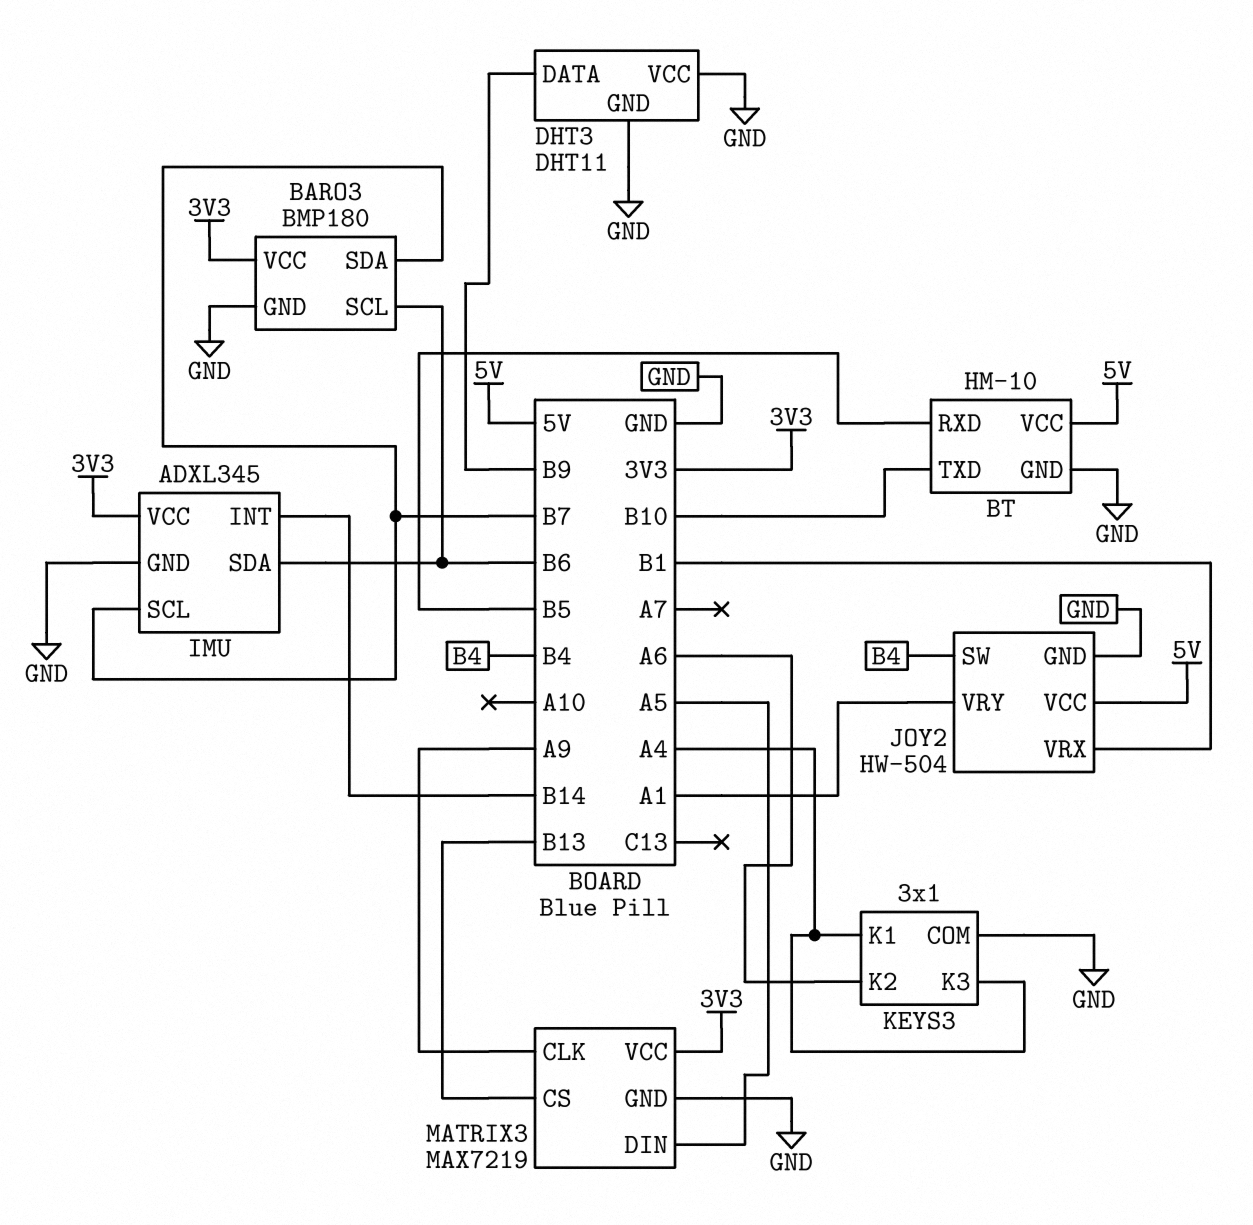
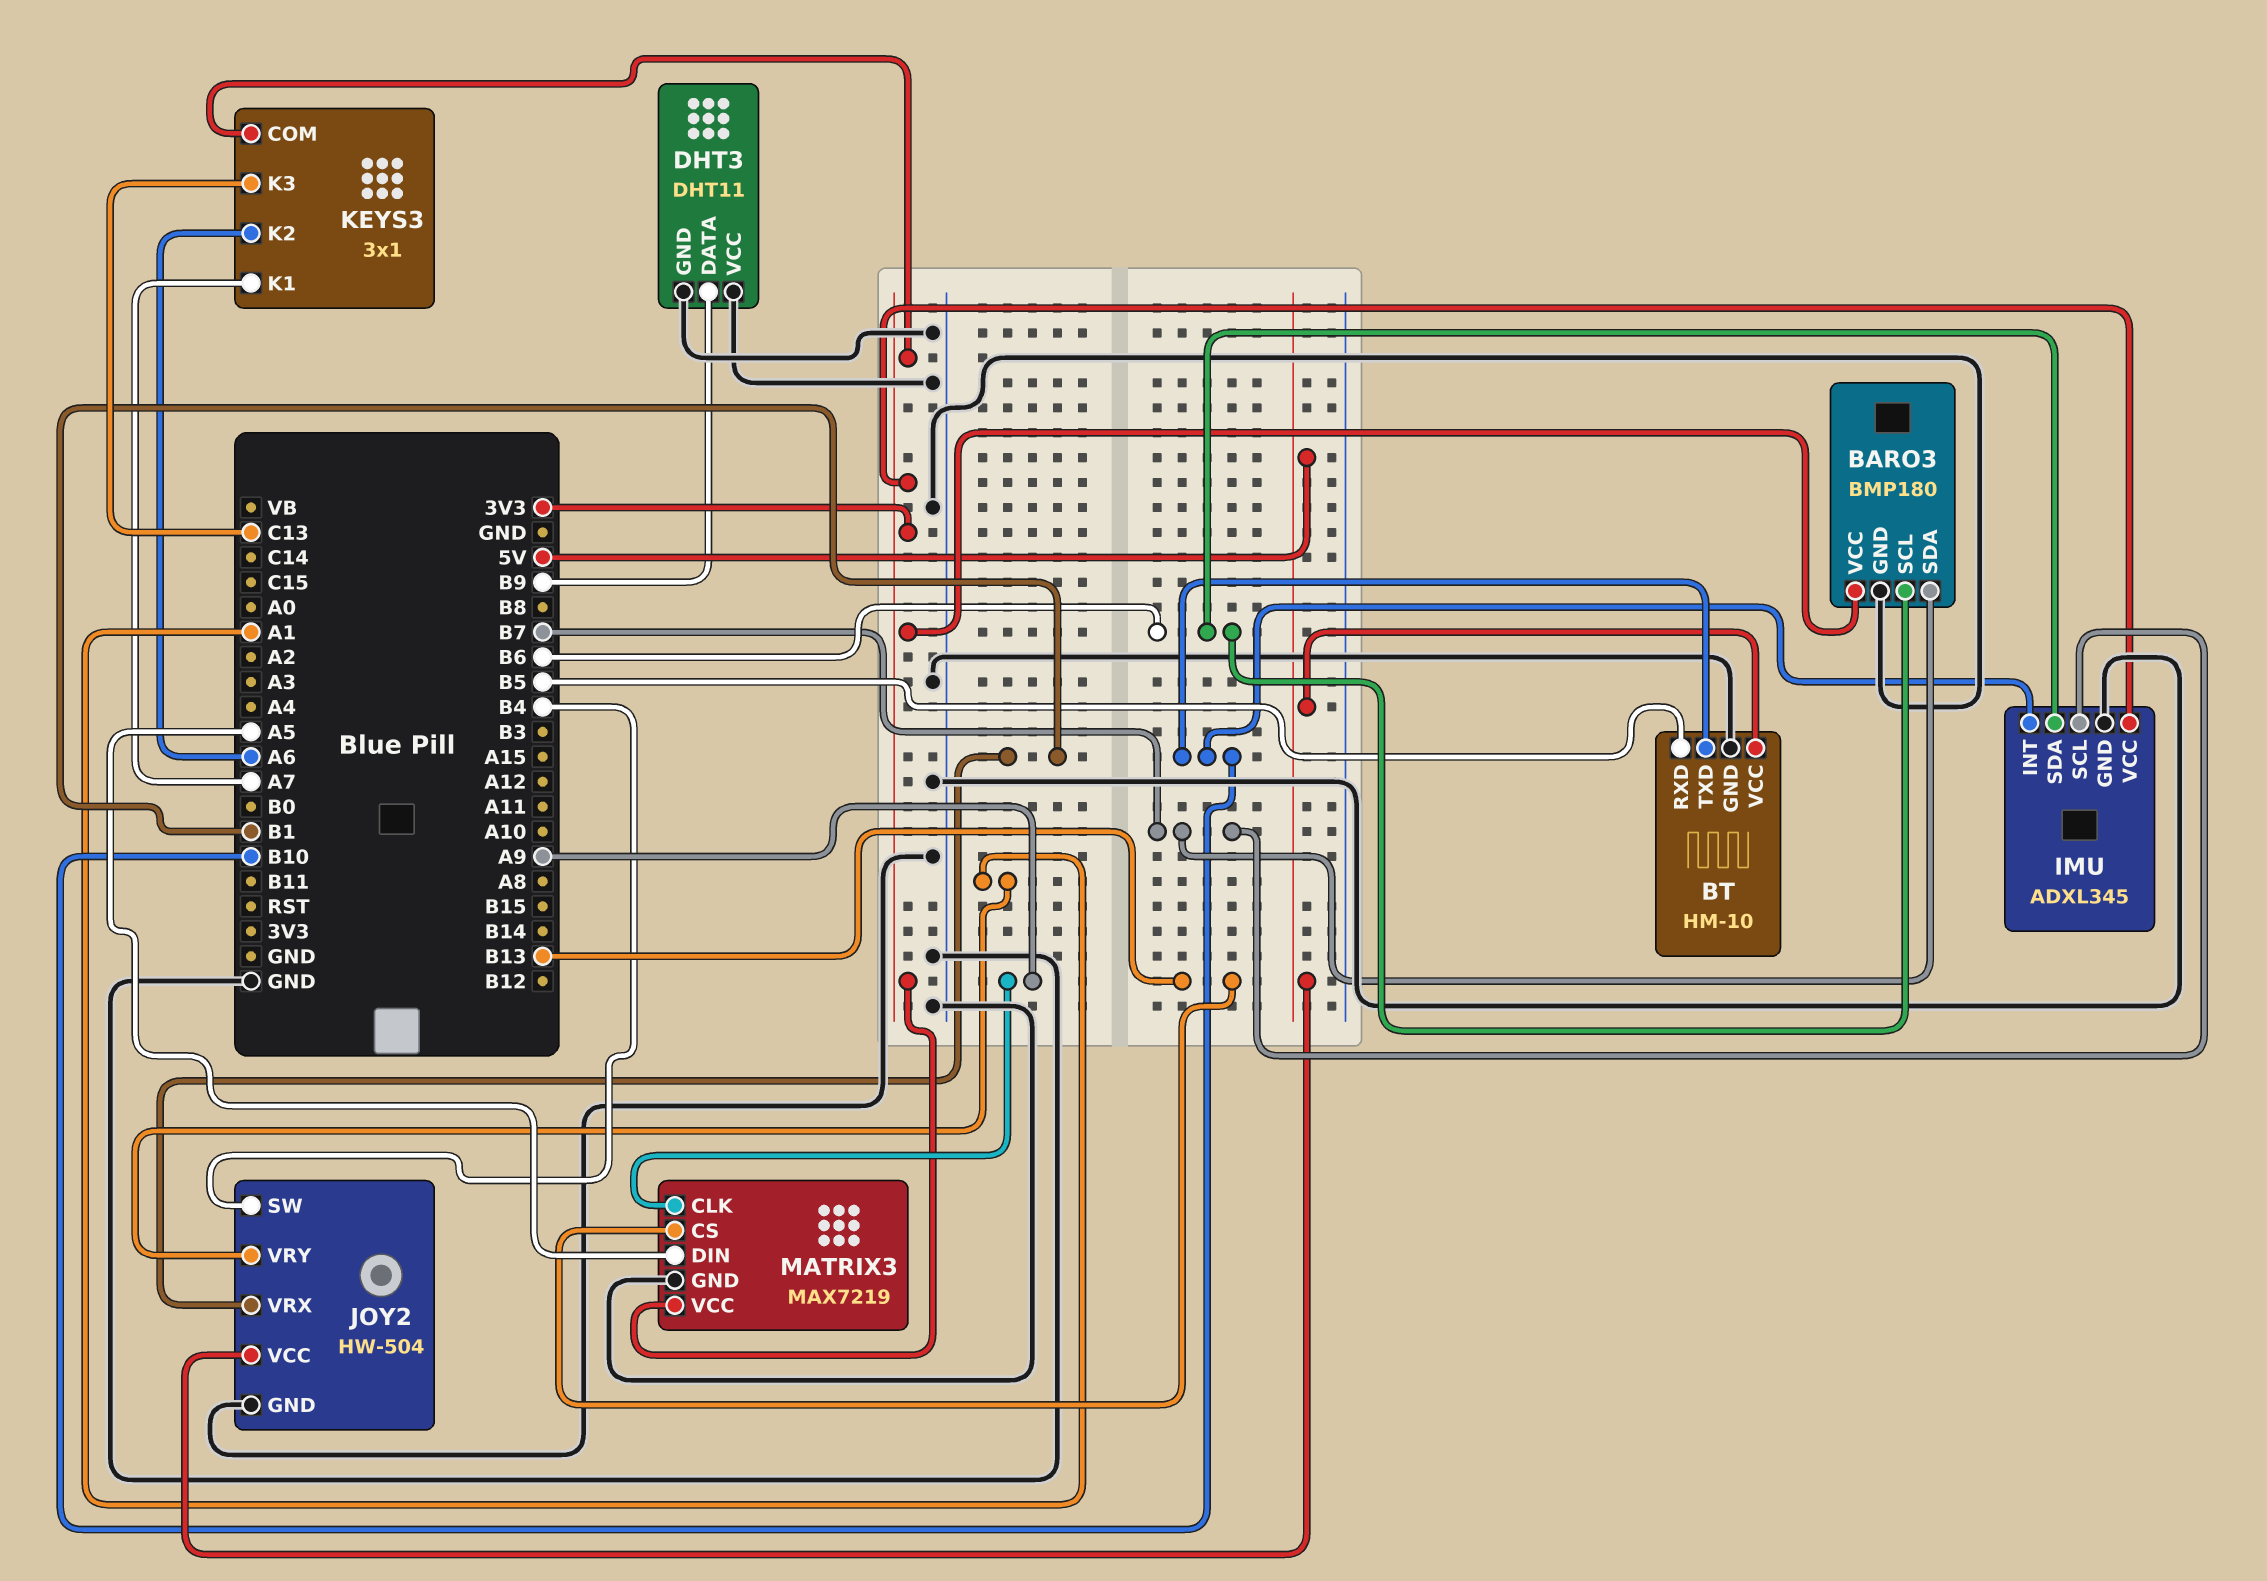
IMU pin INT: B14 -> B10
KEYS3 pin COM: GND -> 3V3
KEYS3 pin K1: A4 -> A7
KEYS3 pin K3: A4 -> C13

